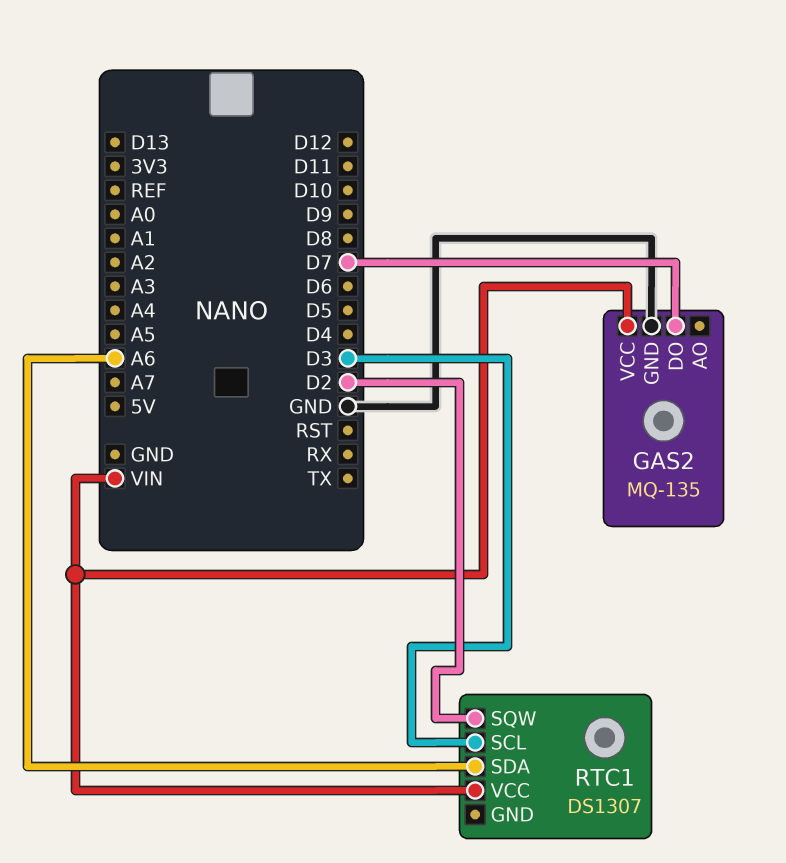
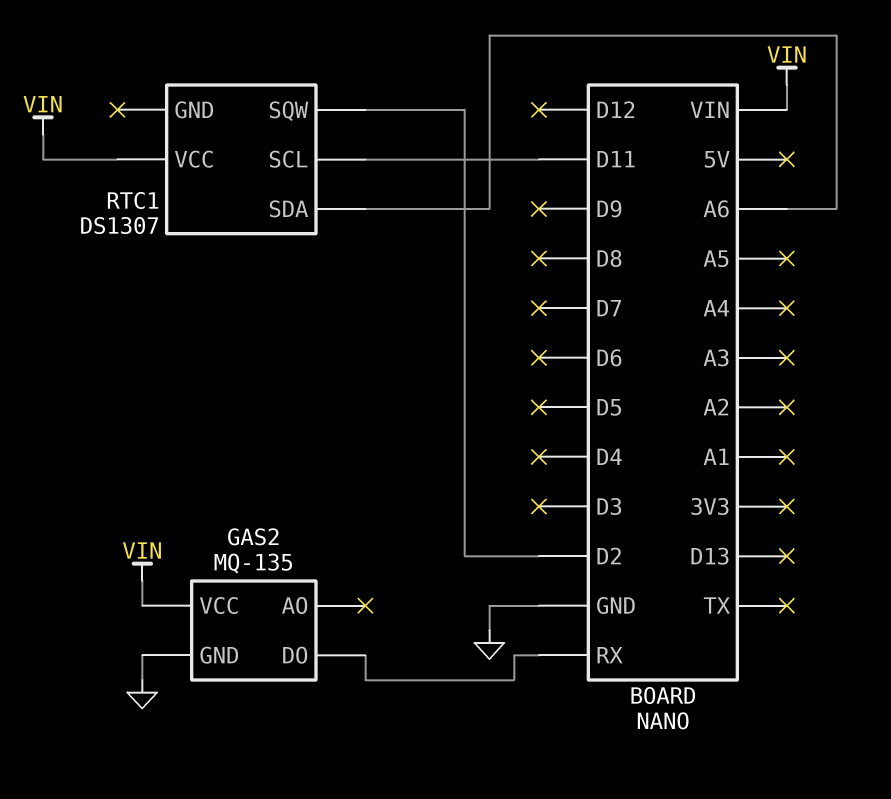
GAS2 pin DO: D7 -> RX
RTC1 pin SCL: D3 -> D11

